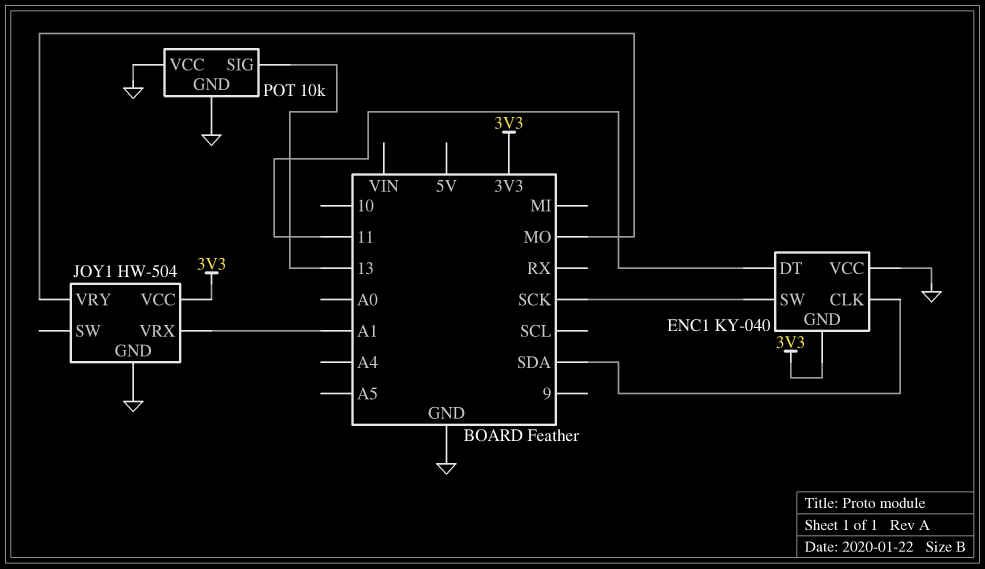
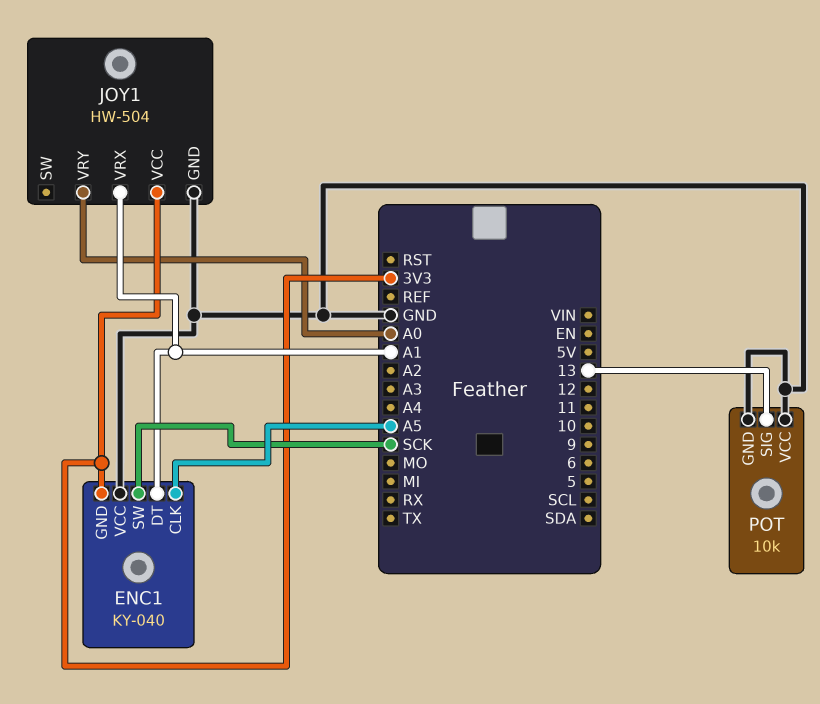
ENC1 pin CLK: SDA -> A5
ENC1 pin DT: 11 -> A1
JOY1 pin VRY: MO -> A0

